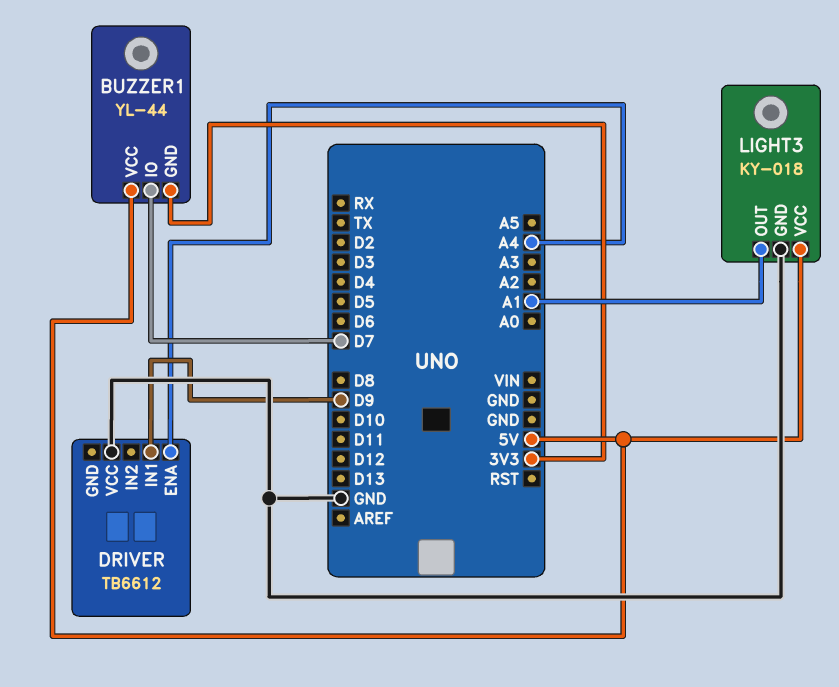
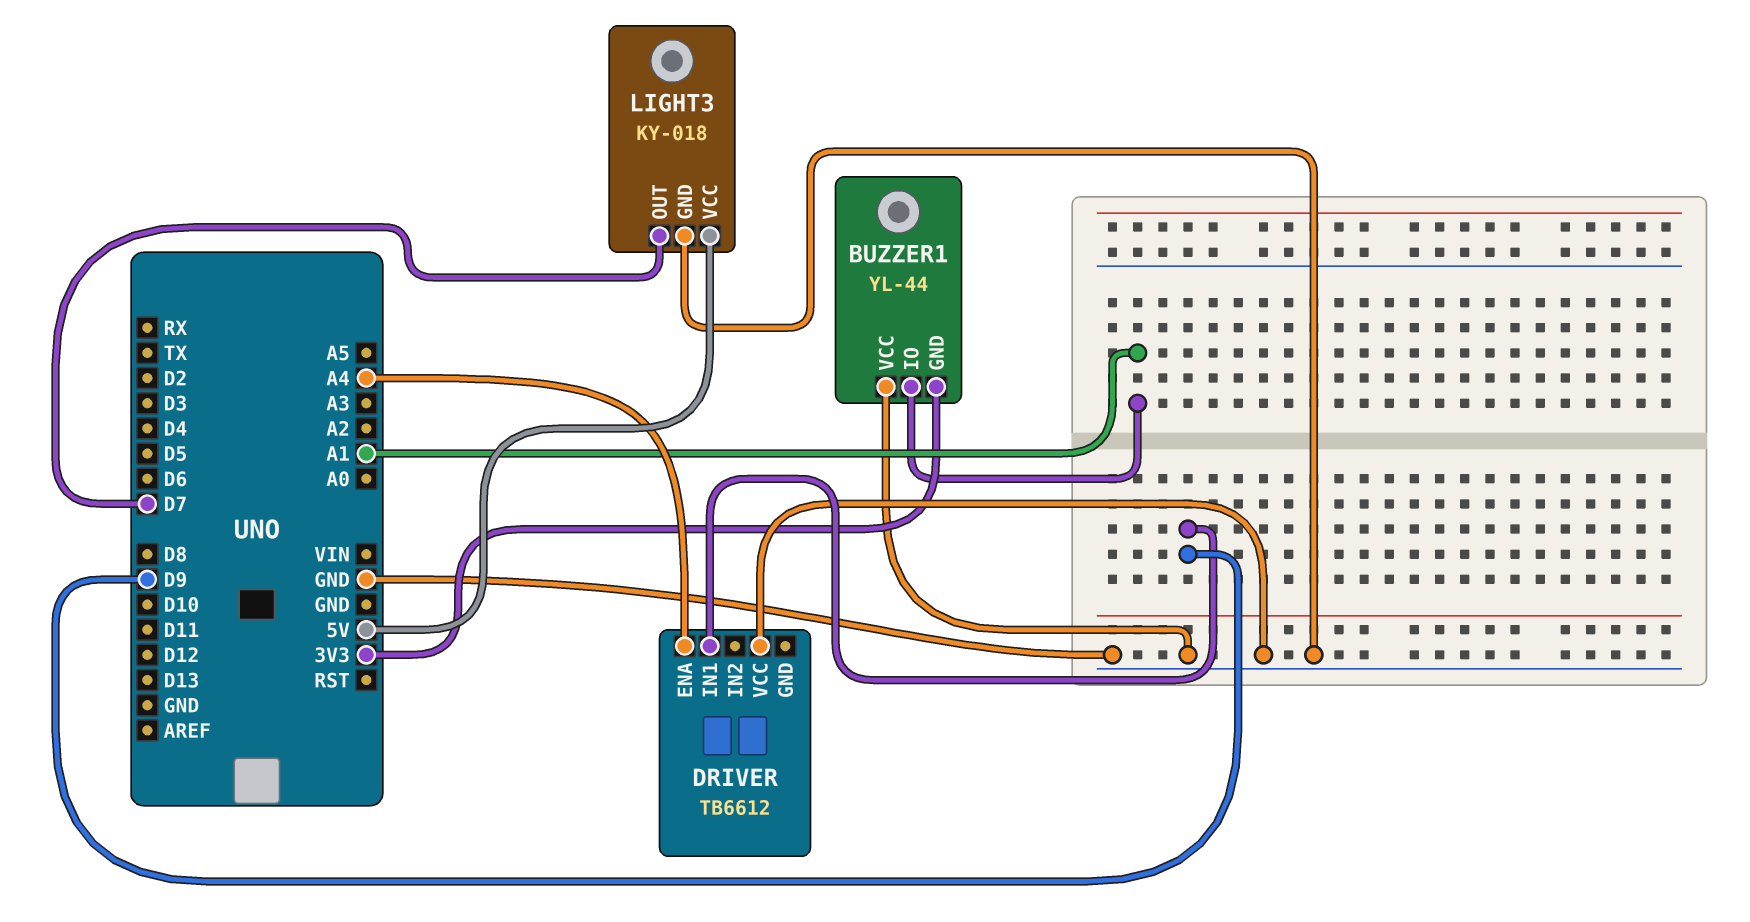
BUZZER1 pin IO: D7 -> A1
BUZZER1 pin VCC: 5V -> GND
LIGHT3 pin OUT: A1 -> D7

